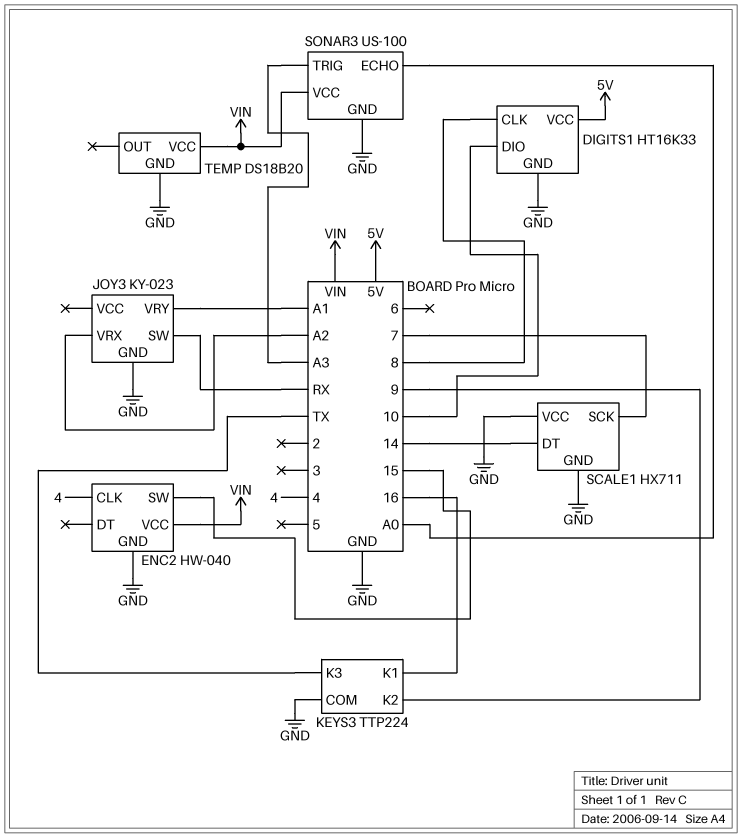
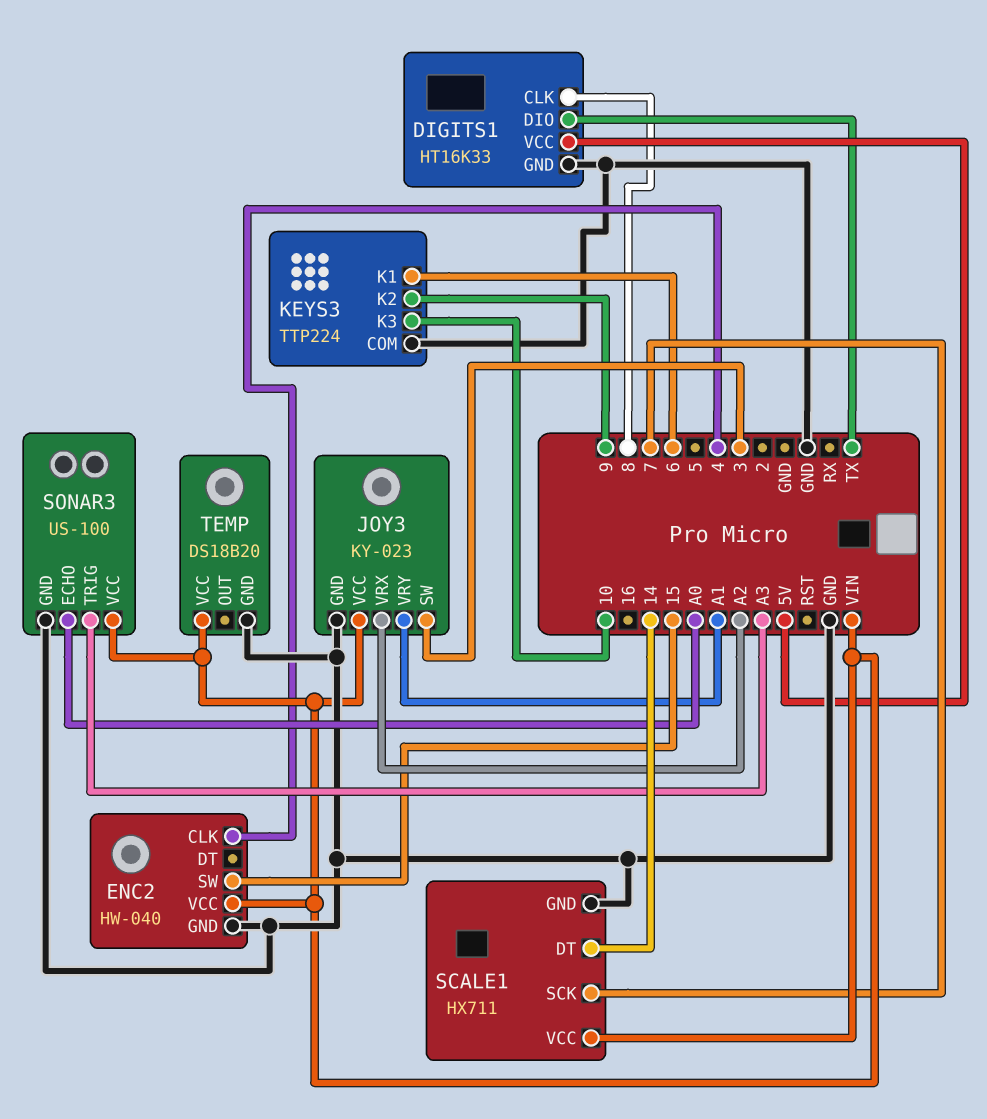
DIGITS1 pin DIO: 10 -> TX
JOY3 pin SW: RX -> 3
JOY3 pin VCC: none -> VIN
KEYS3 pin K1: 16 -> 6
KEYS3 pin K3: TX -> 10
SCALE1 pin VCC: GND -> VIN

